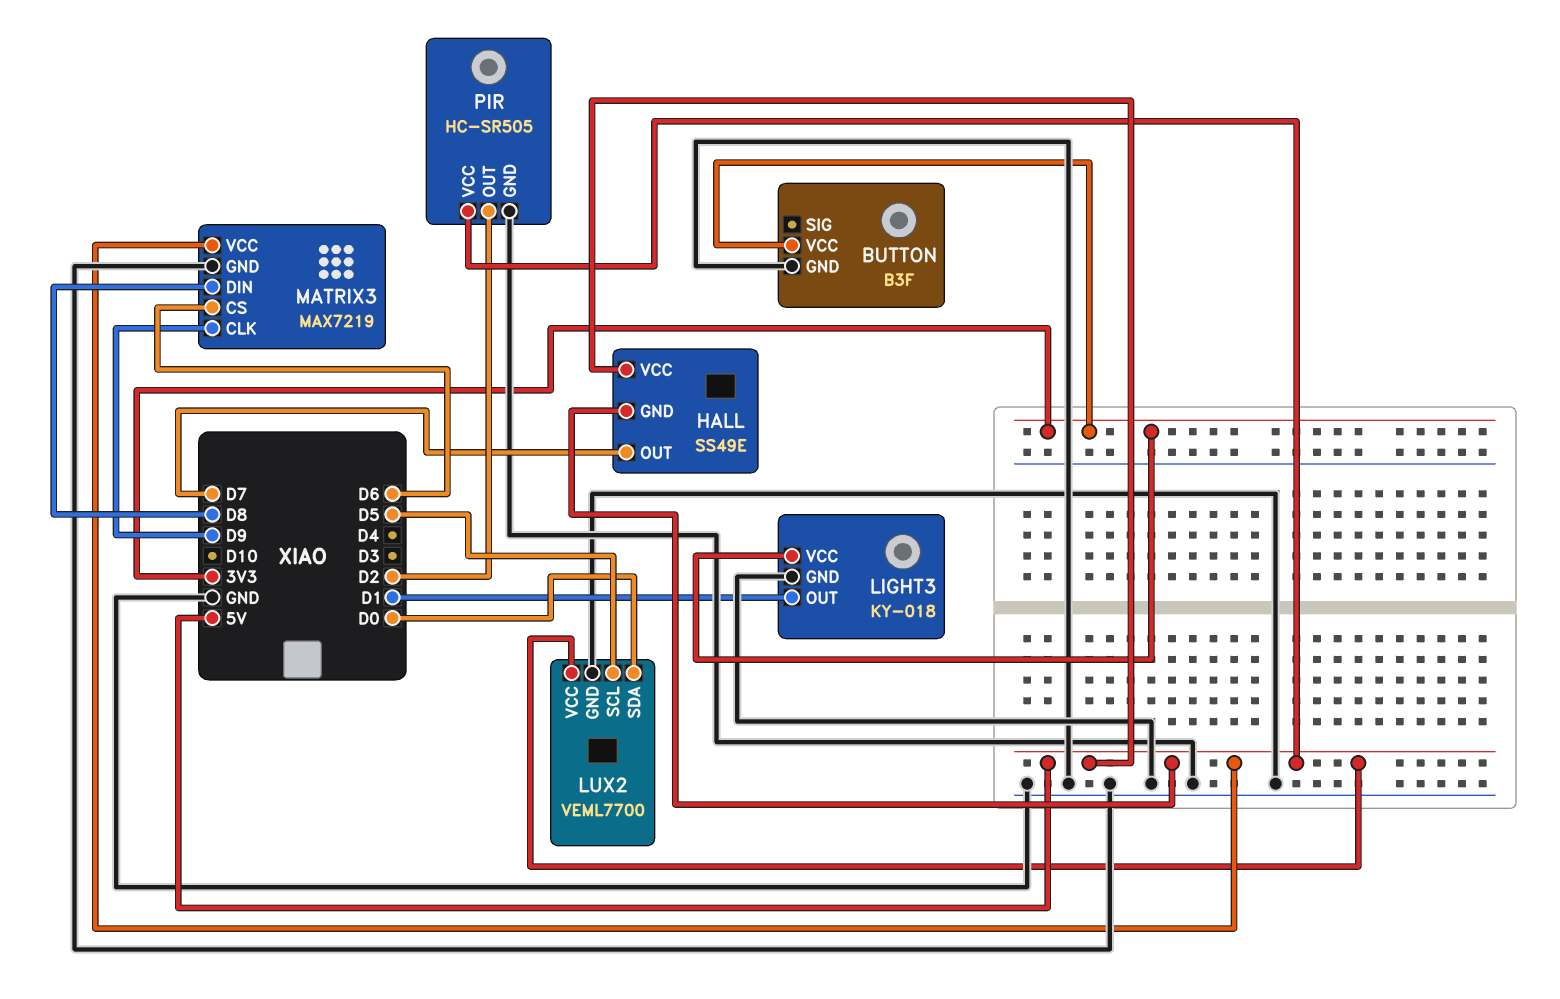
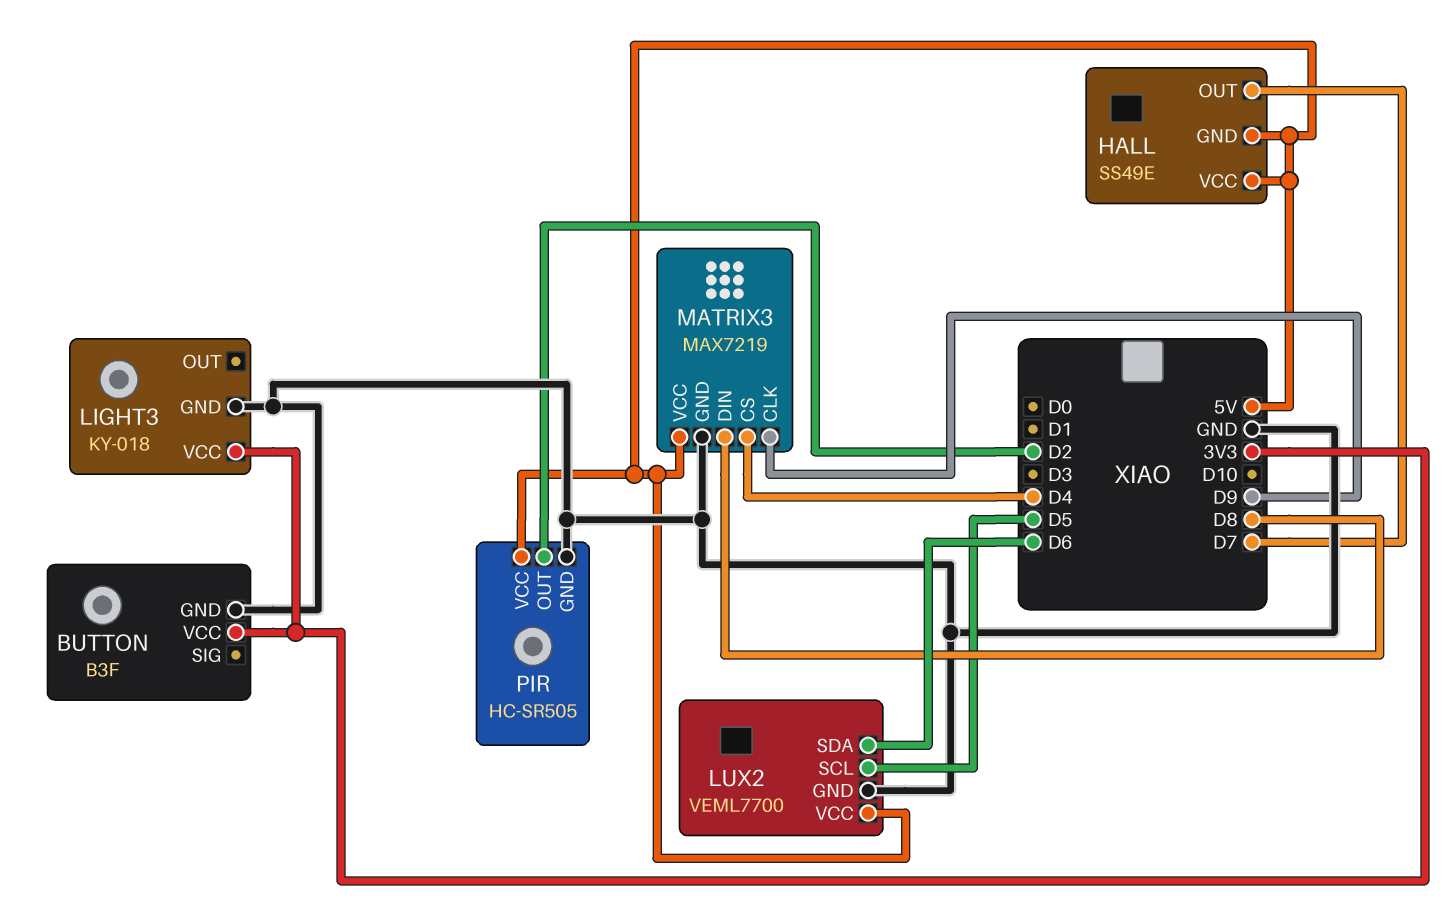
LIGHT3 pin OUT: D1 -> none
LUX2 pin SDA: D0 -> D6
MATRIX3 pin CS: D6 -> D4

